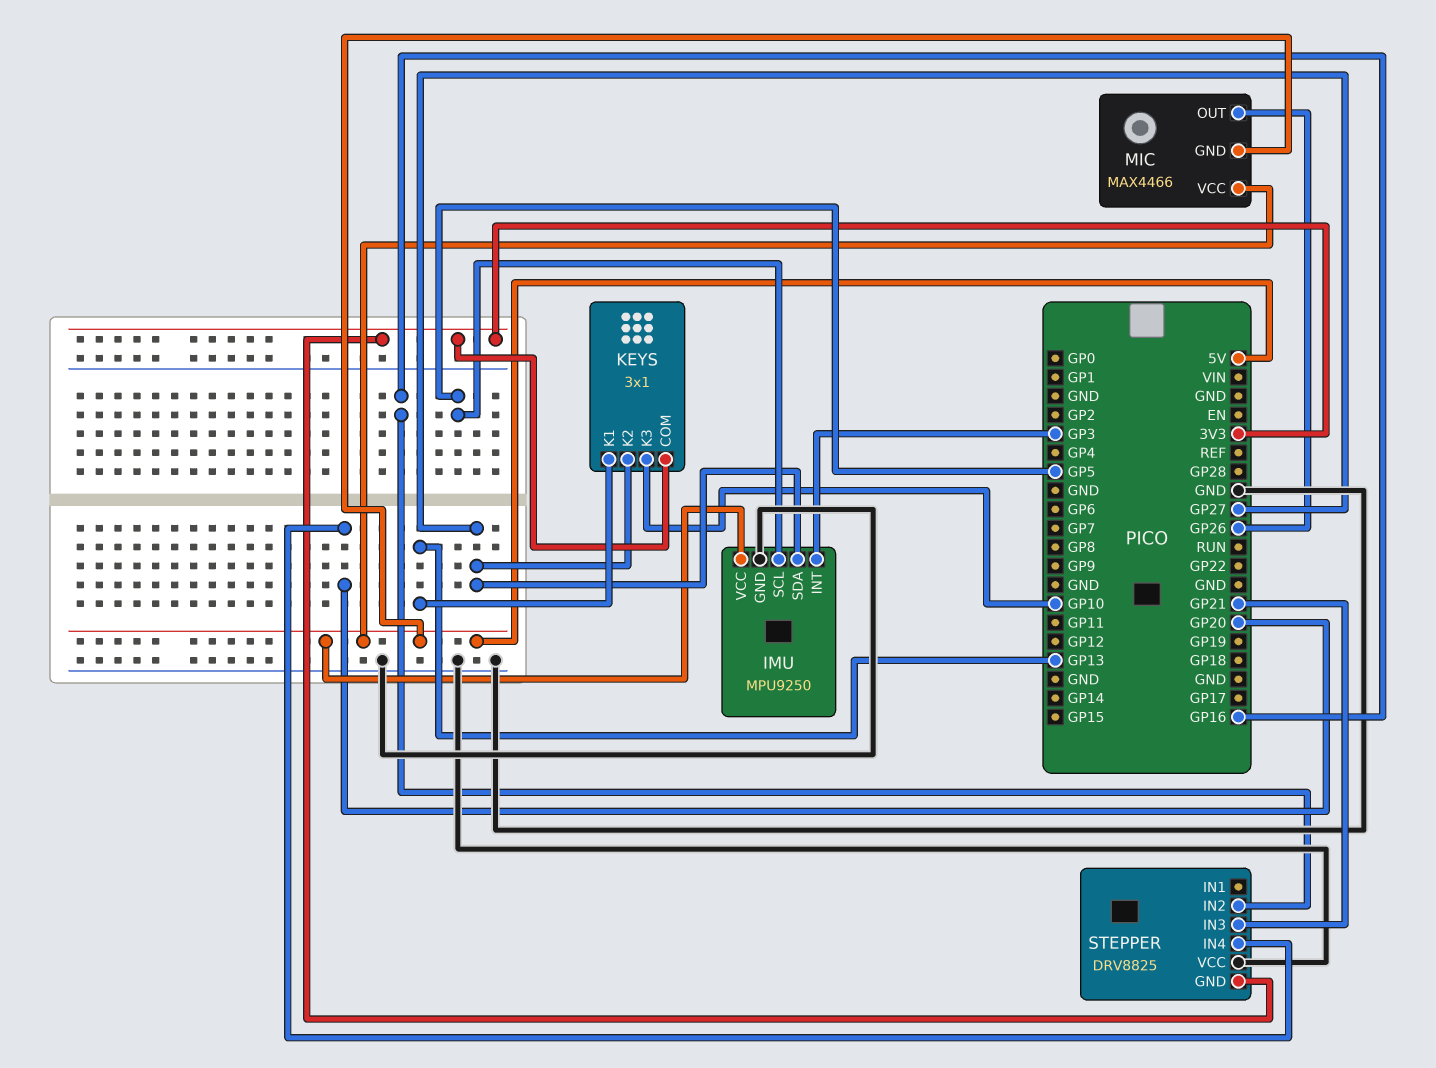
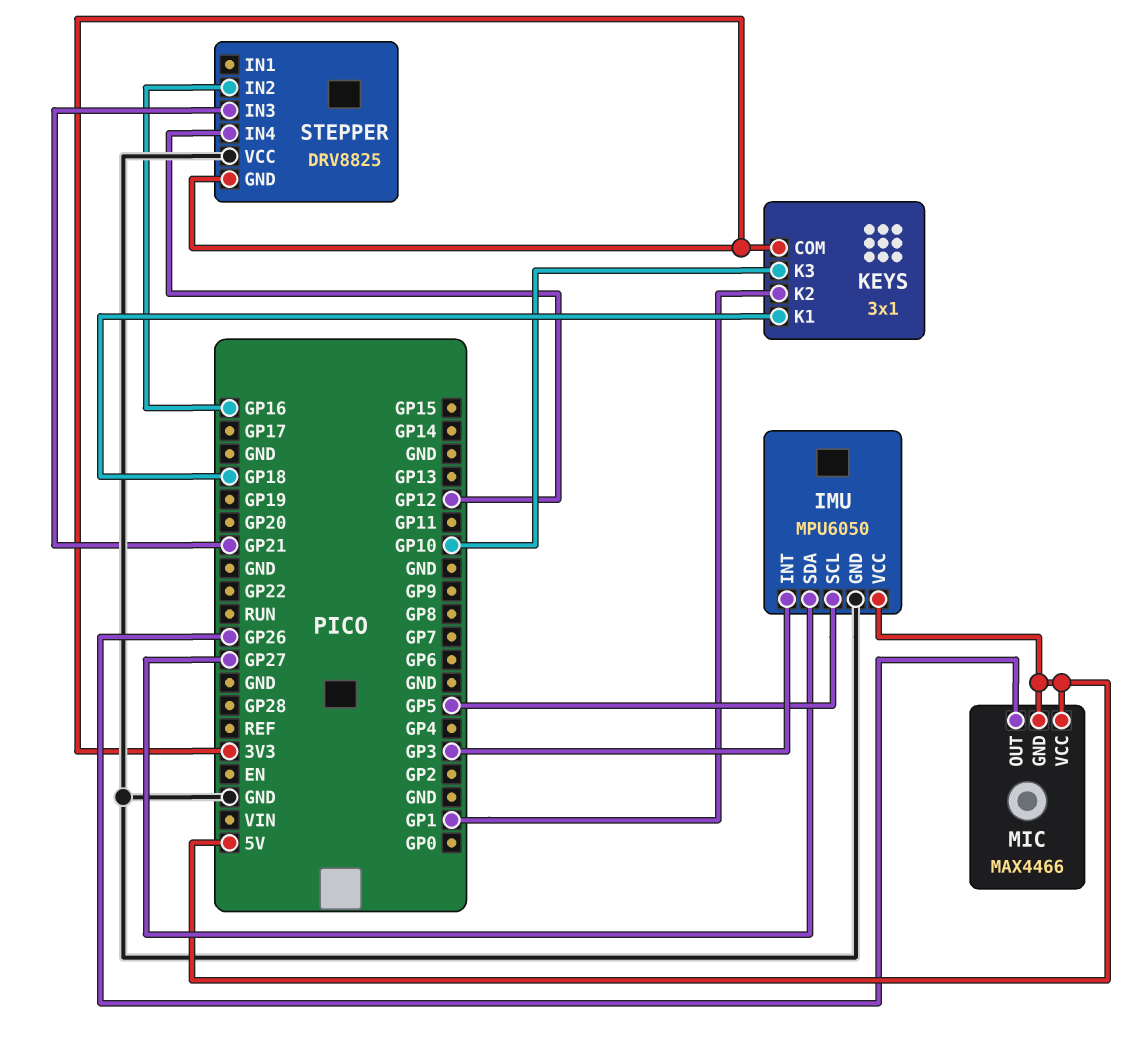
IMU: MPU9250 -> MPU6050
KEYS pin K1: GP13 -> GP18
KEYS pin K2: GP27 -> GP1
STEPPER pin IN4: GP20 -> GP12

